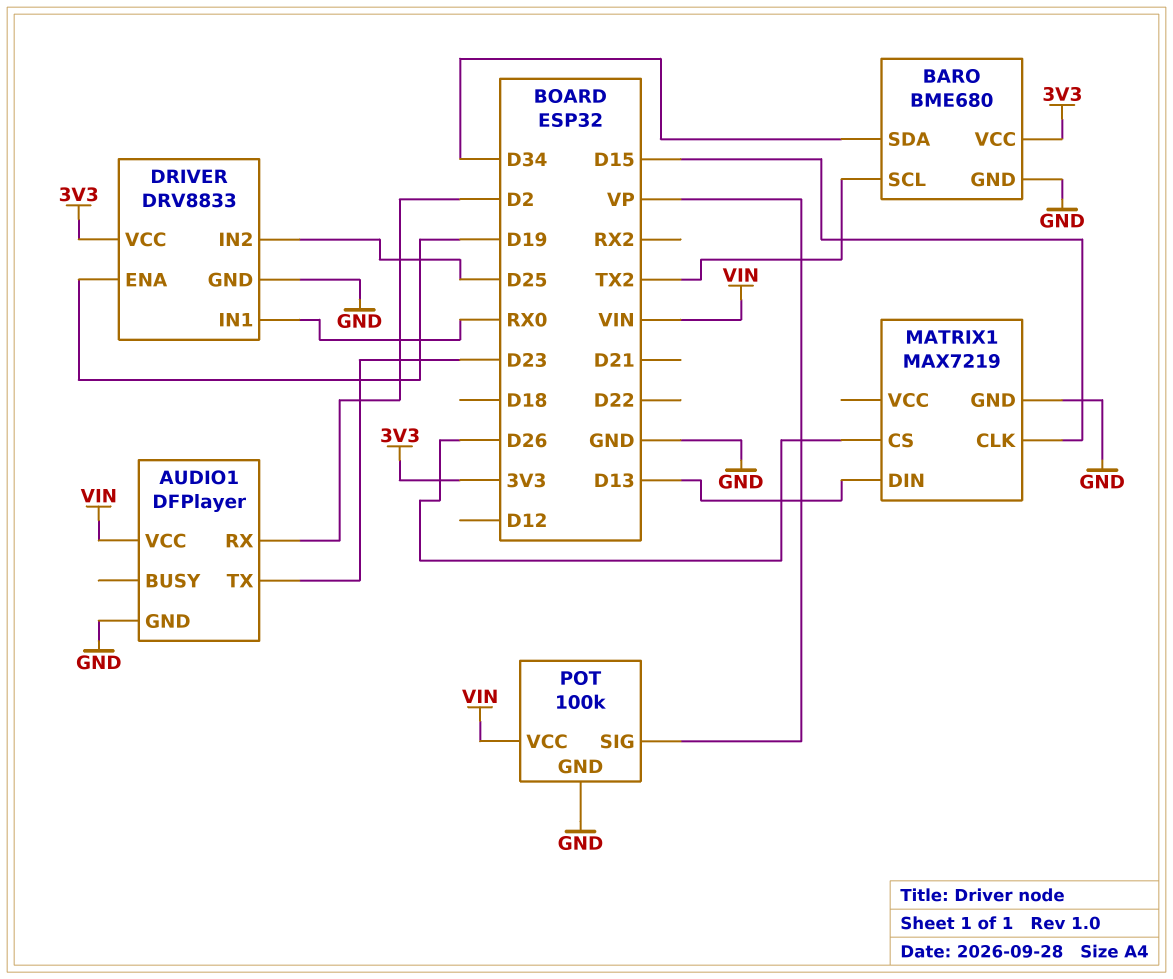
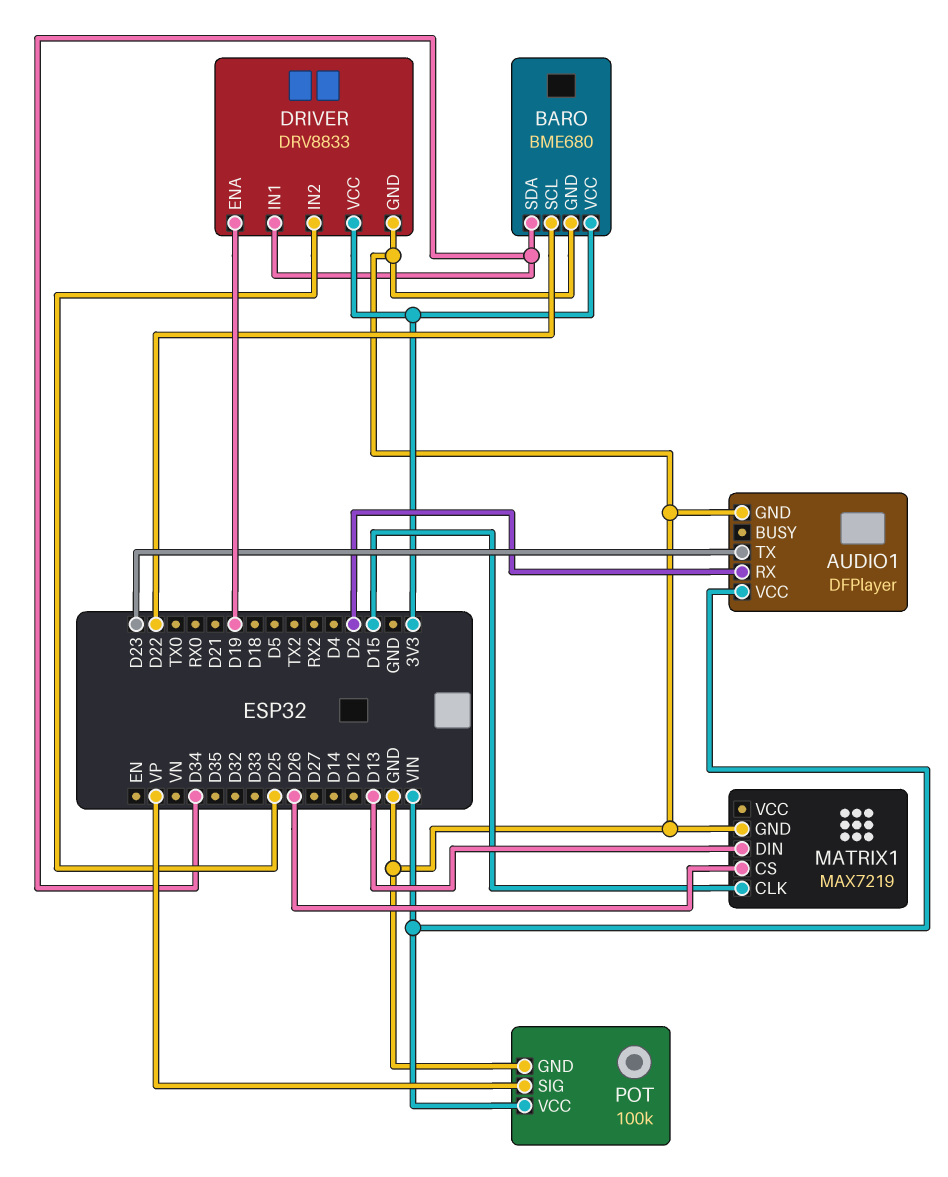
BARO pin SCL: TX2 -> D22
DRIVER pin IN1: RX0 -> D34

